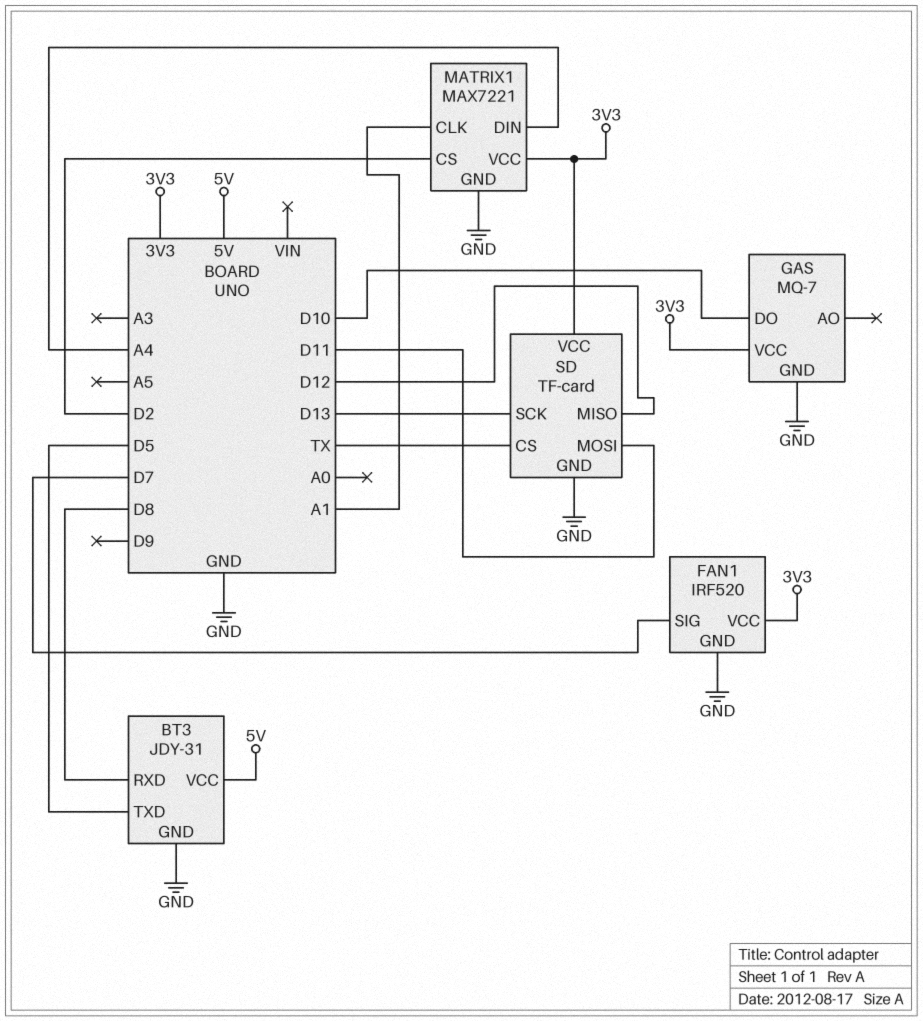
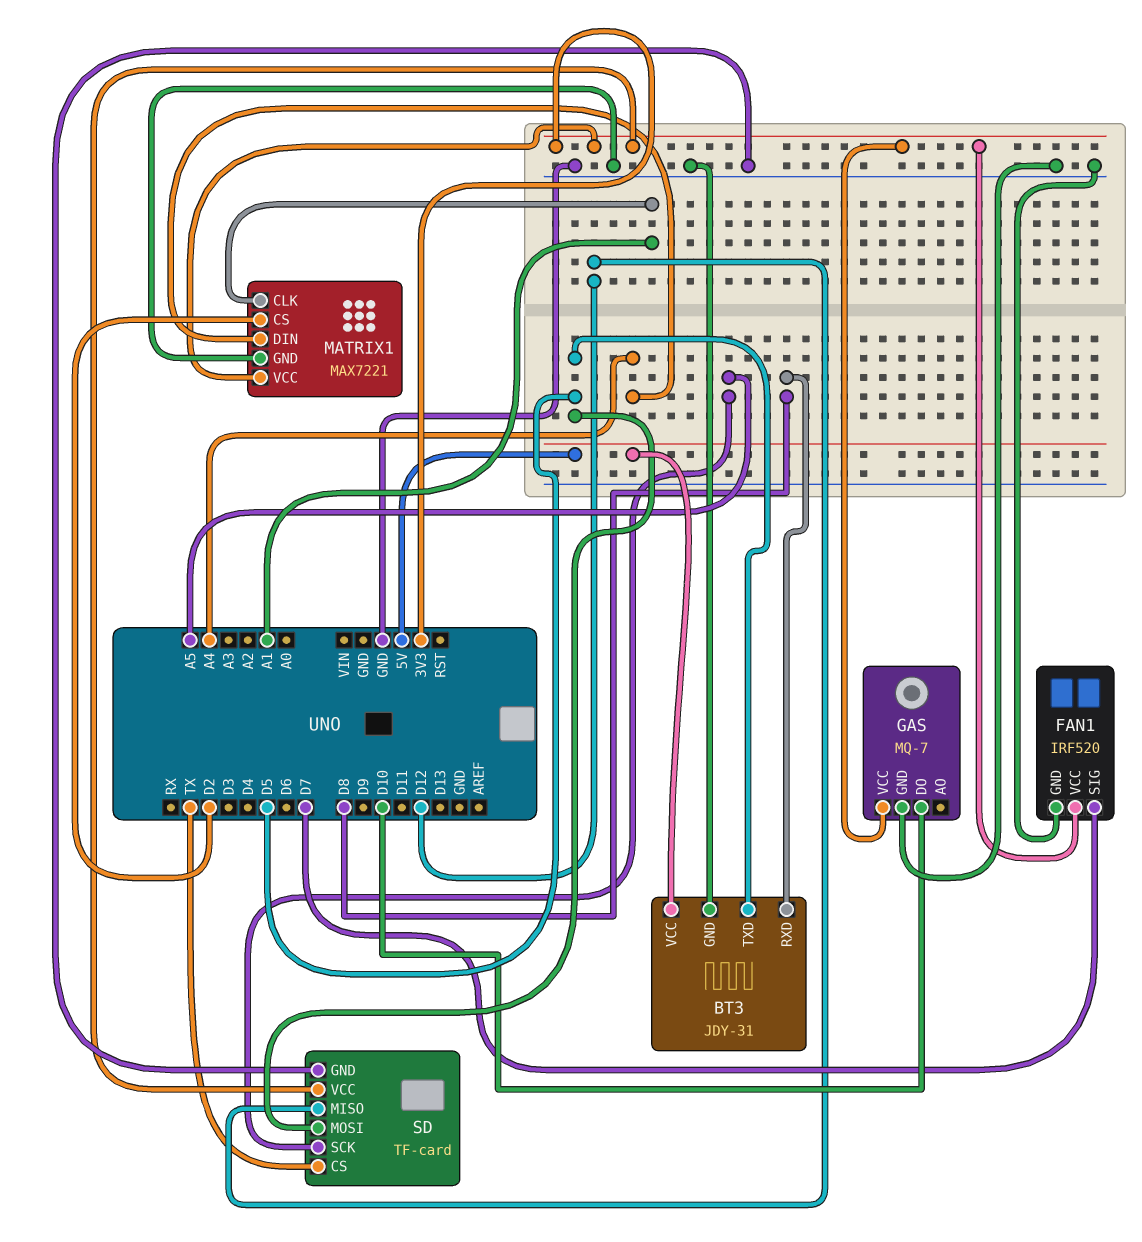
SD pin MOSI: D11 -> D5
SD pin SCK: D13 -> A5

